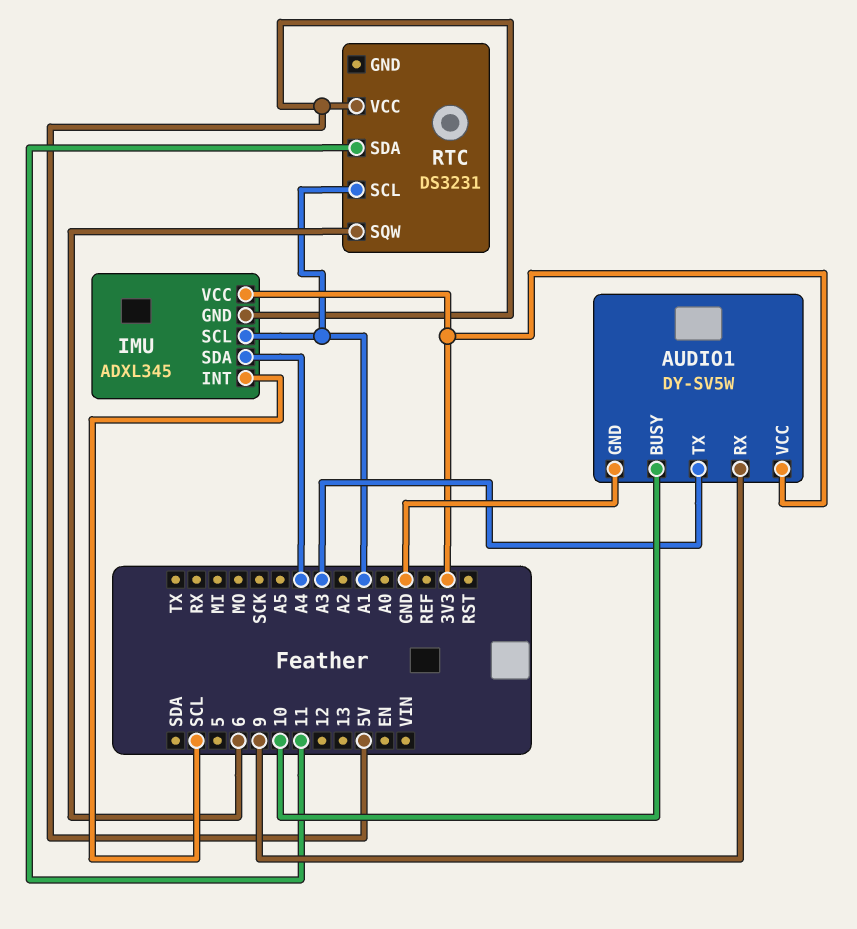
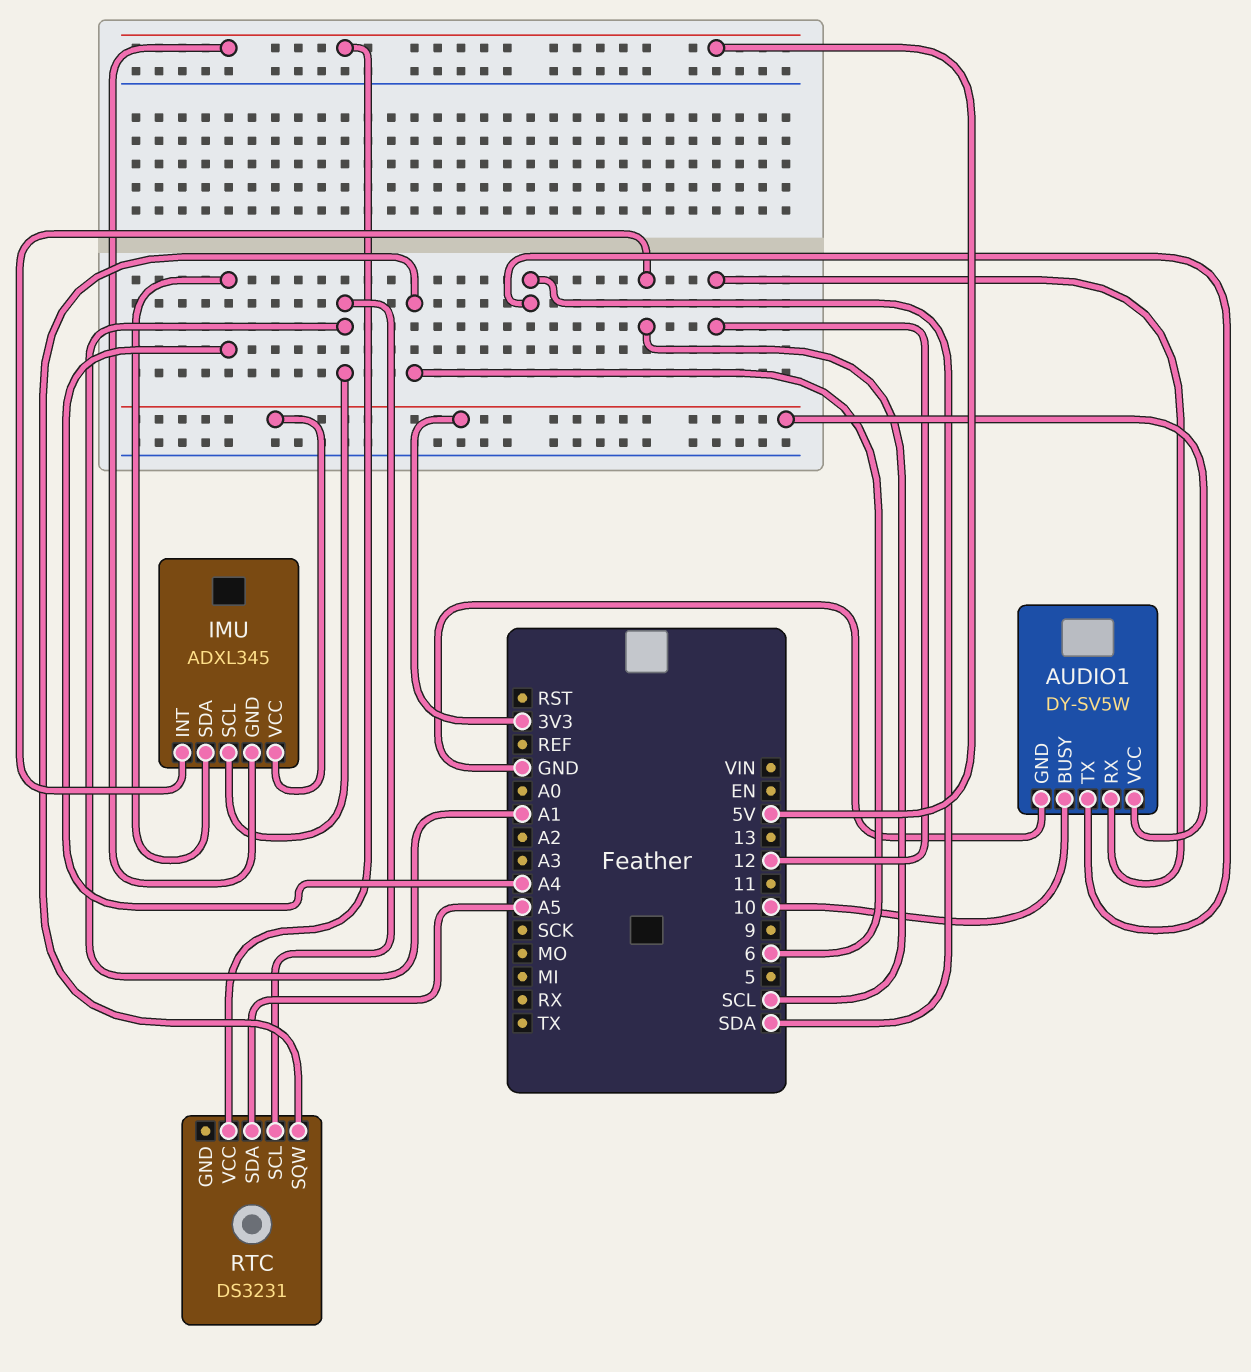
AUDIO1 pin RX: 9 -> 12
AUDIO1 pin TX: A3 -> SDA
RTC pin SDA: 11 -> A5

